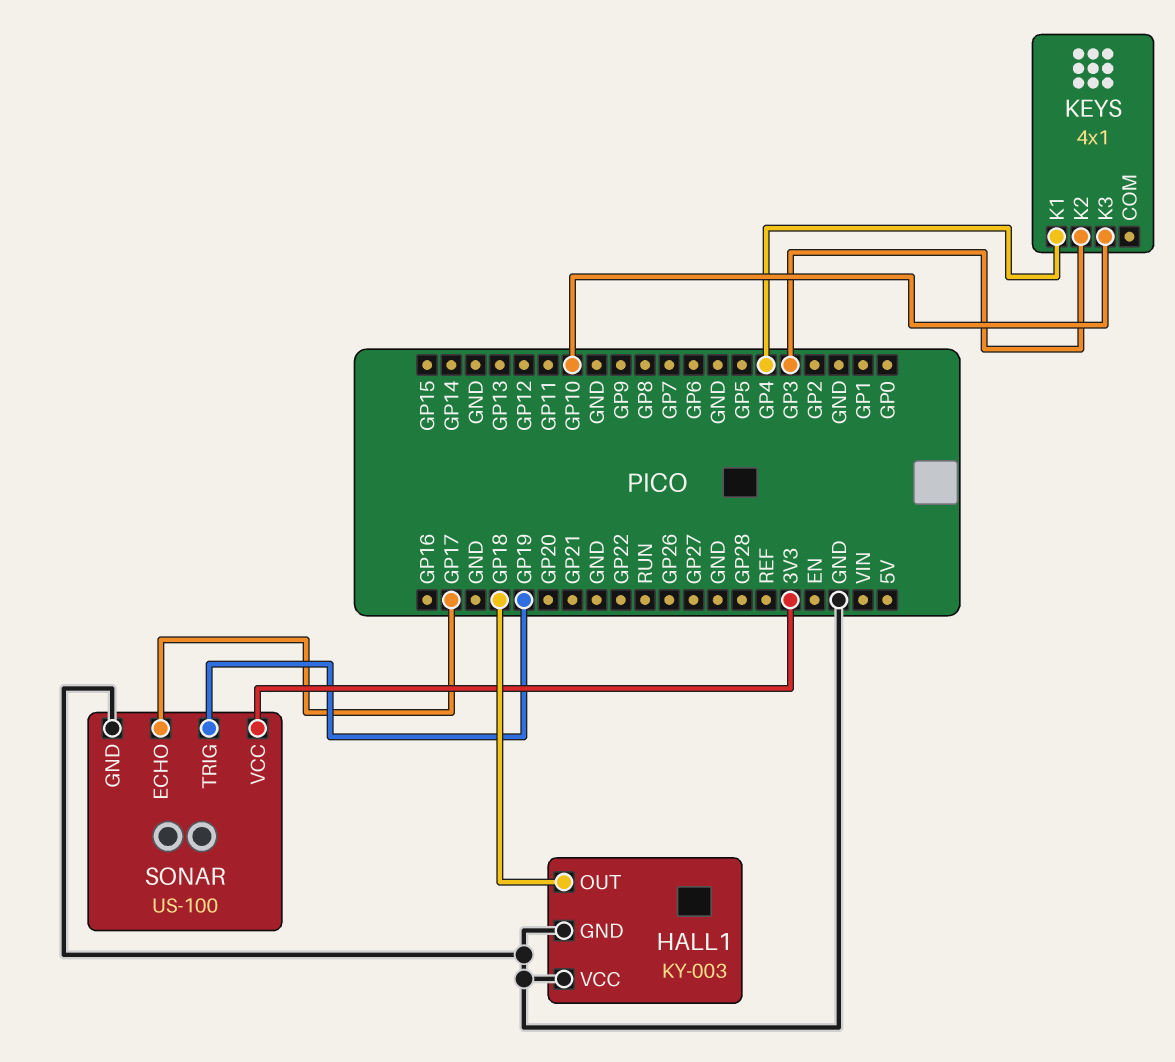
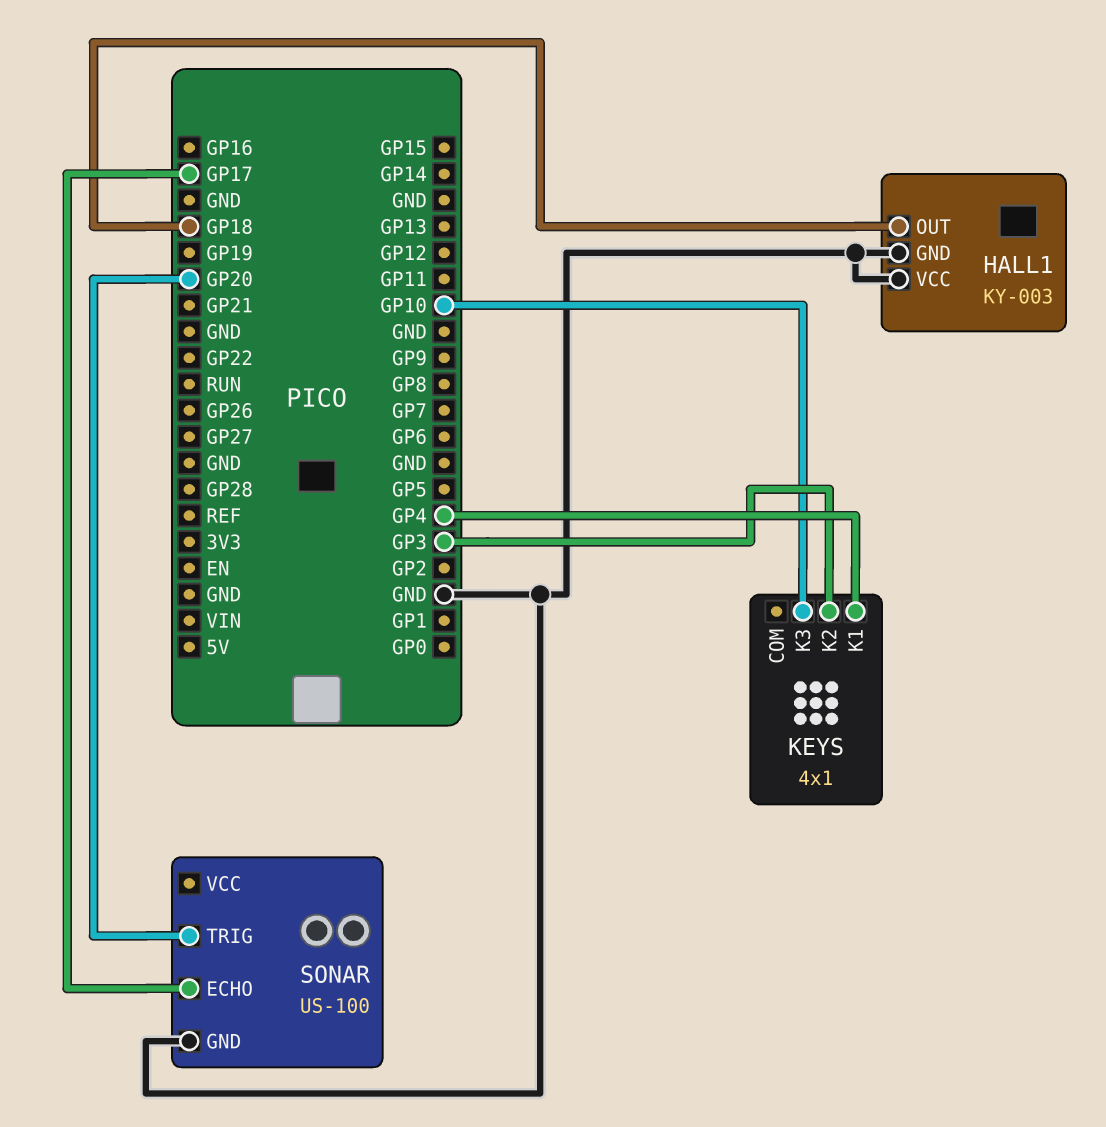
SONAR pin TRIG: GP19 -> GP20
SONAR pin VCC: 3V3 -> none

